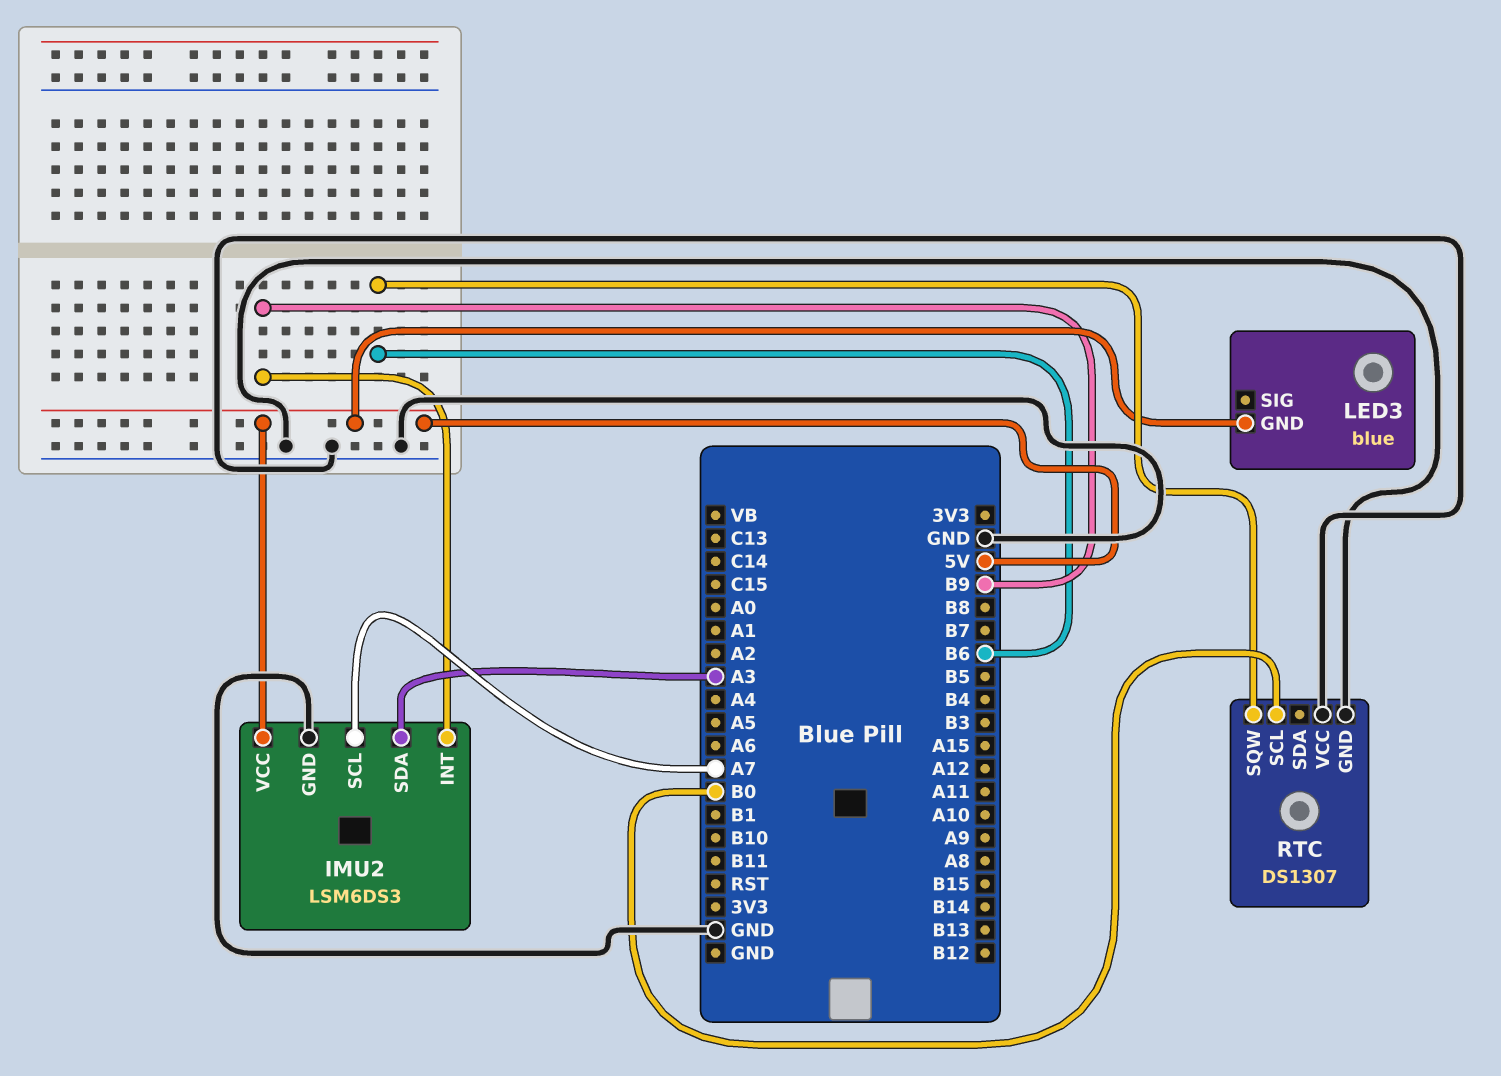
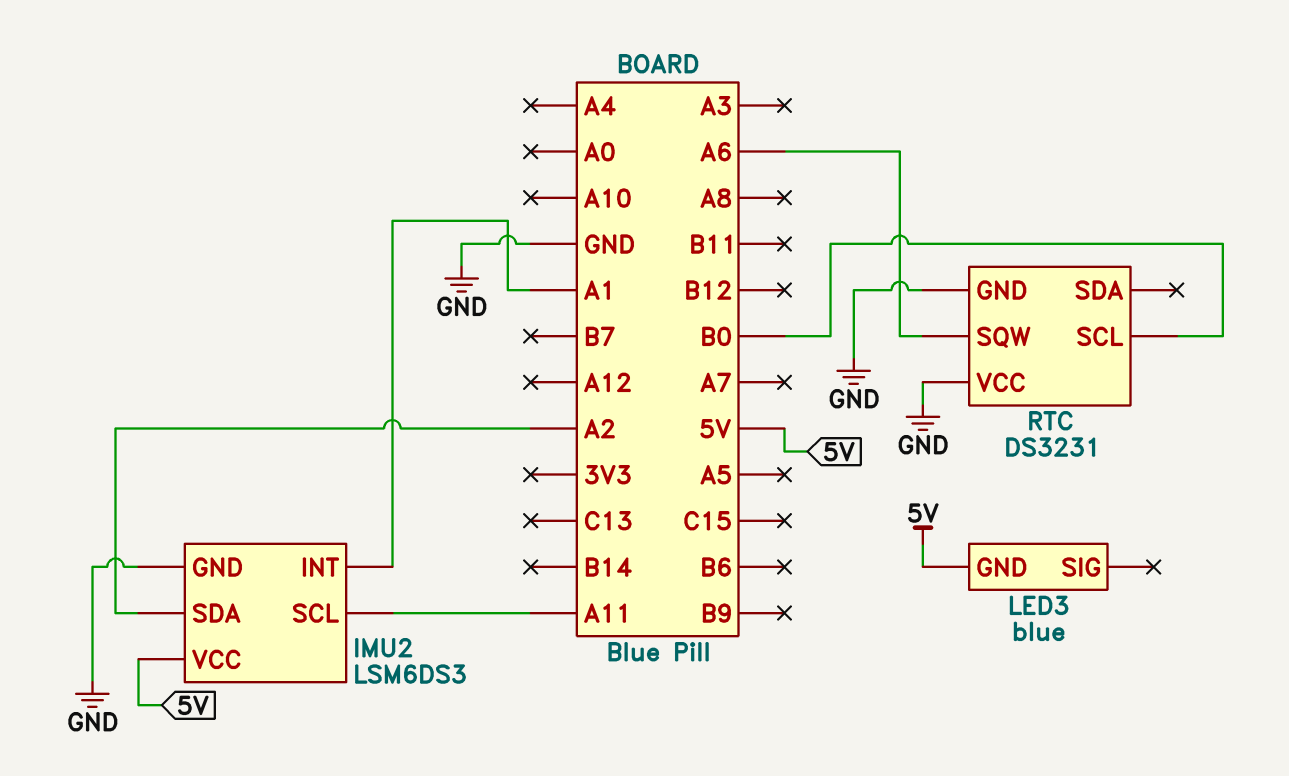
IMU2 pin INT: B9 -> A1
IMU2 pin SCL: A7 -> A11
IMU2 pin SDA: A3 -> A2
RTC: DS1307 -> DS3231
RTC pin SQW: B6 -> A6

